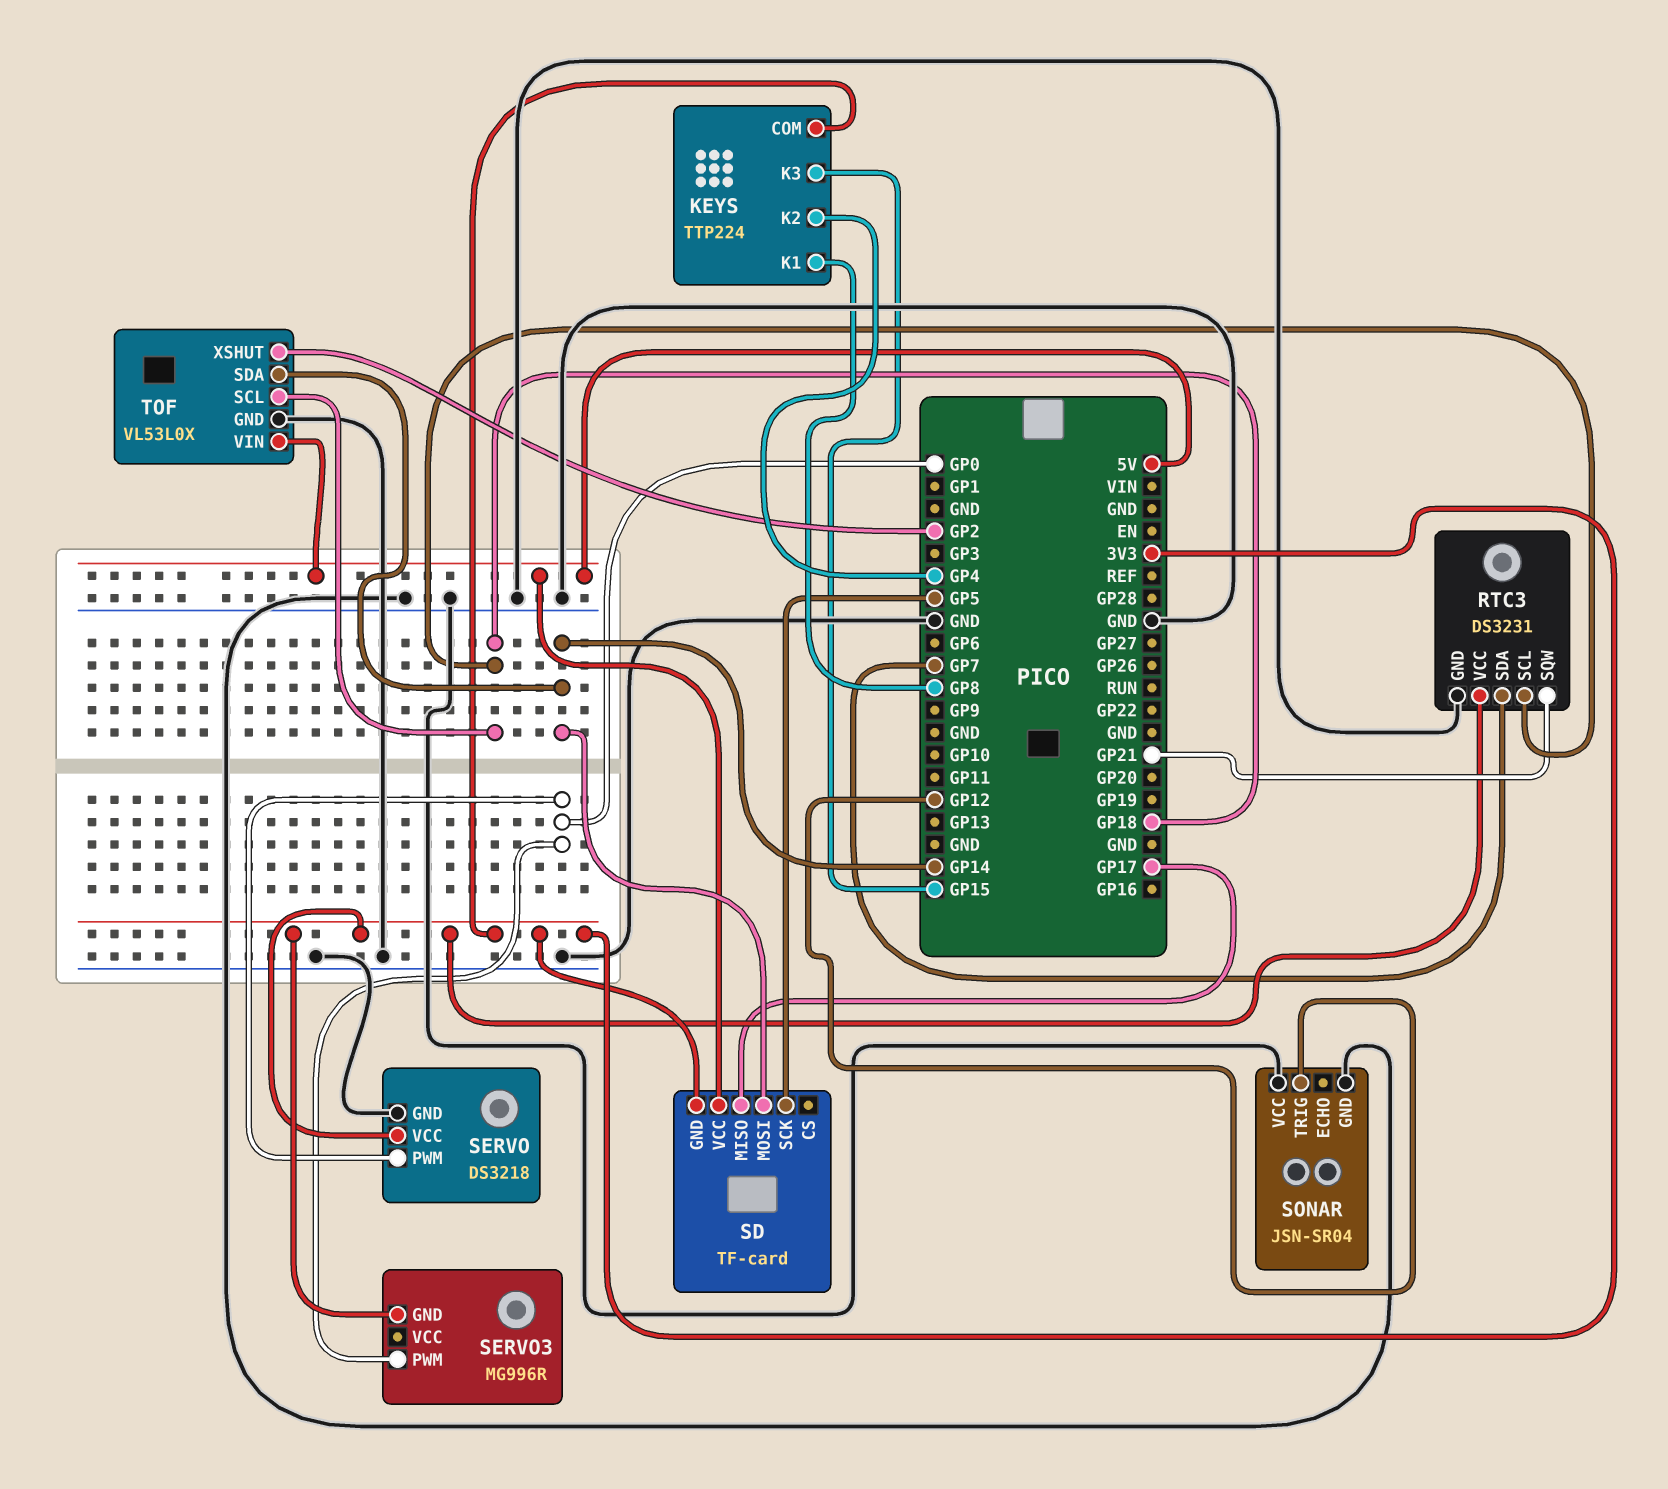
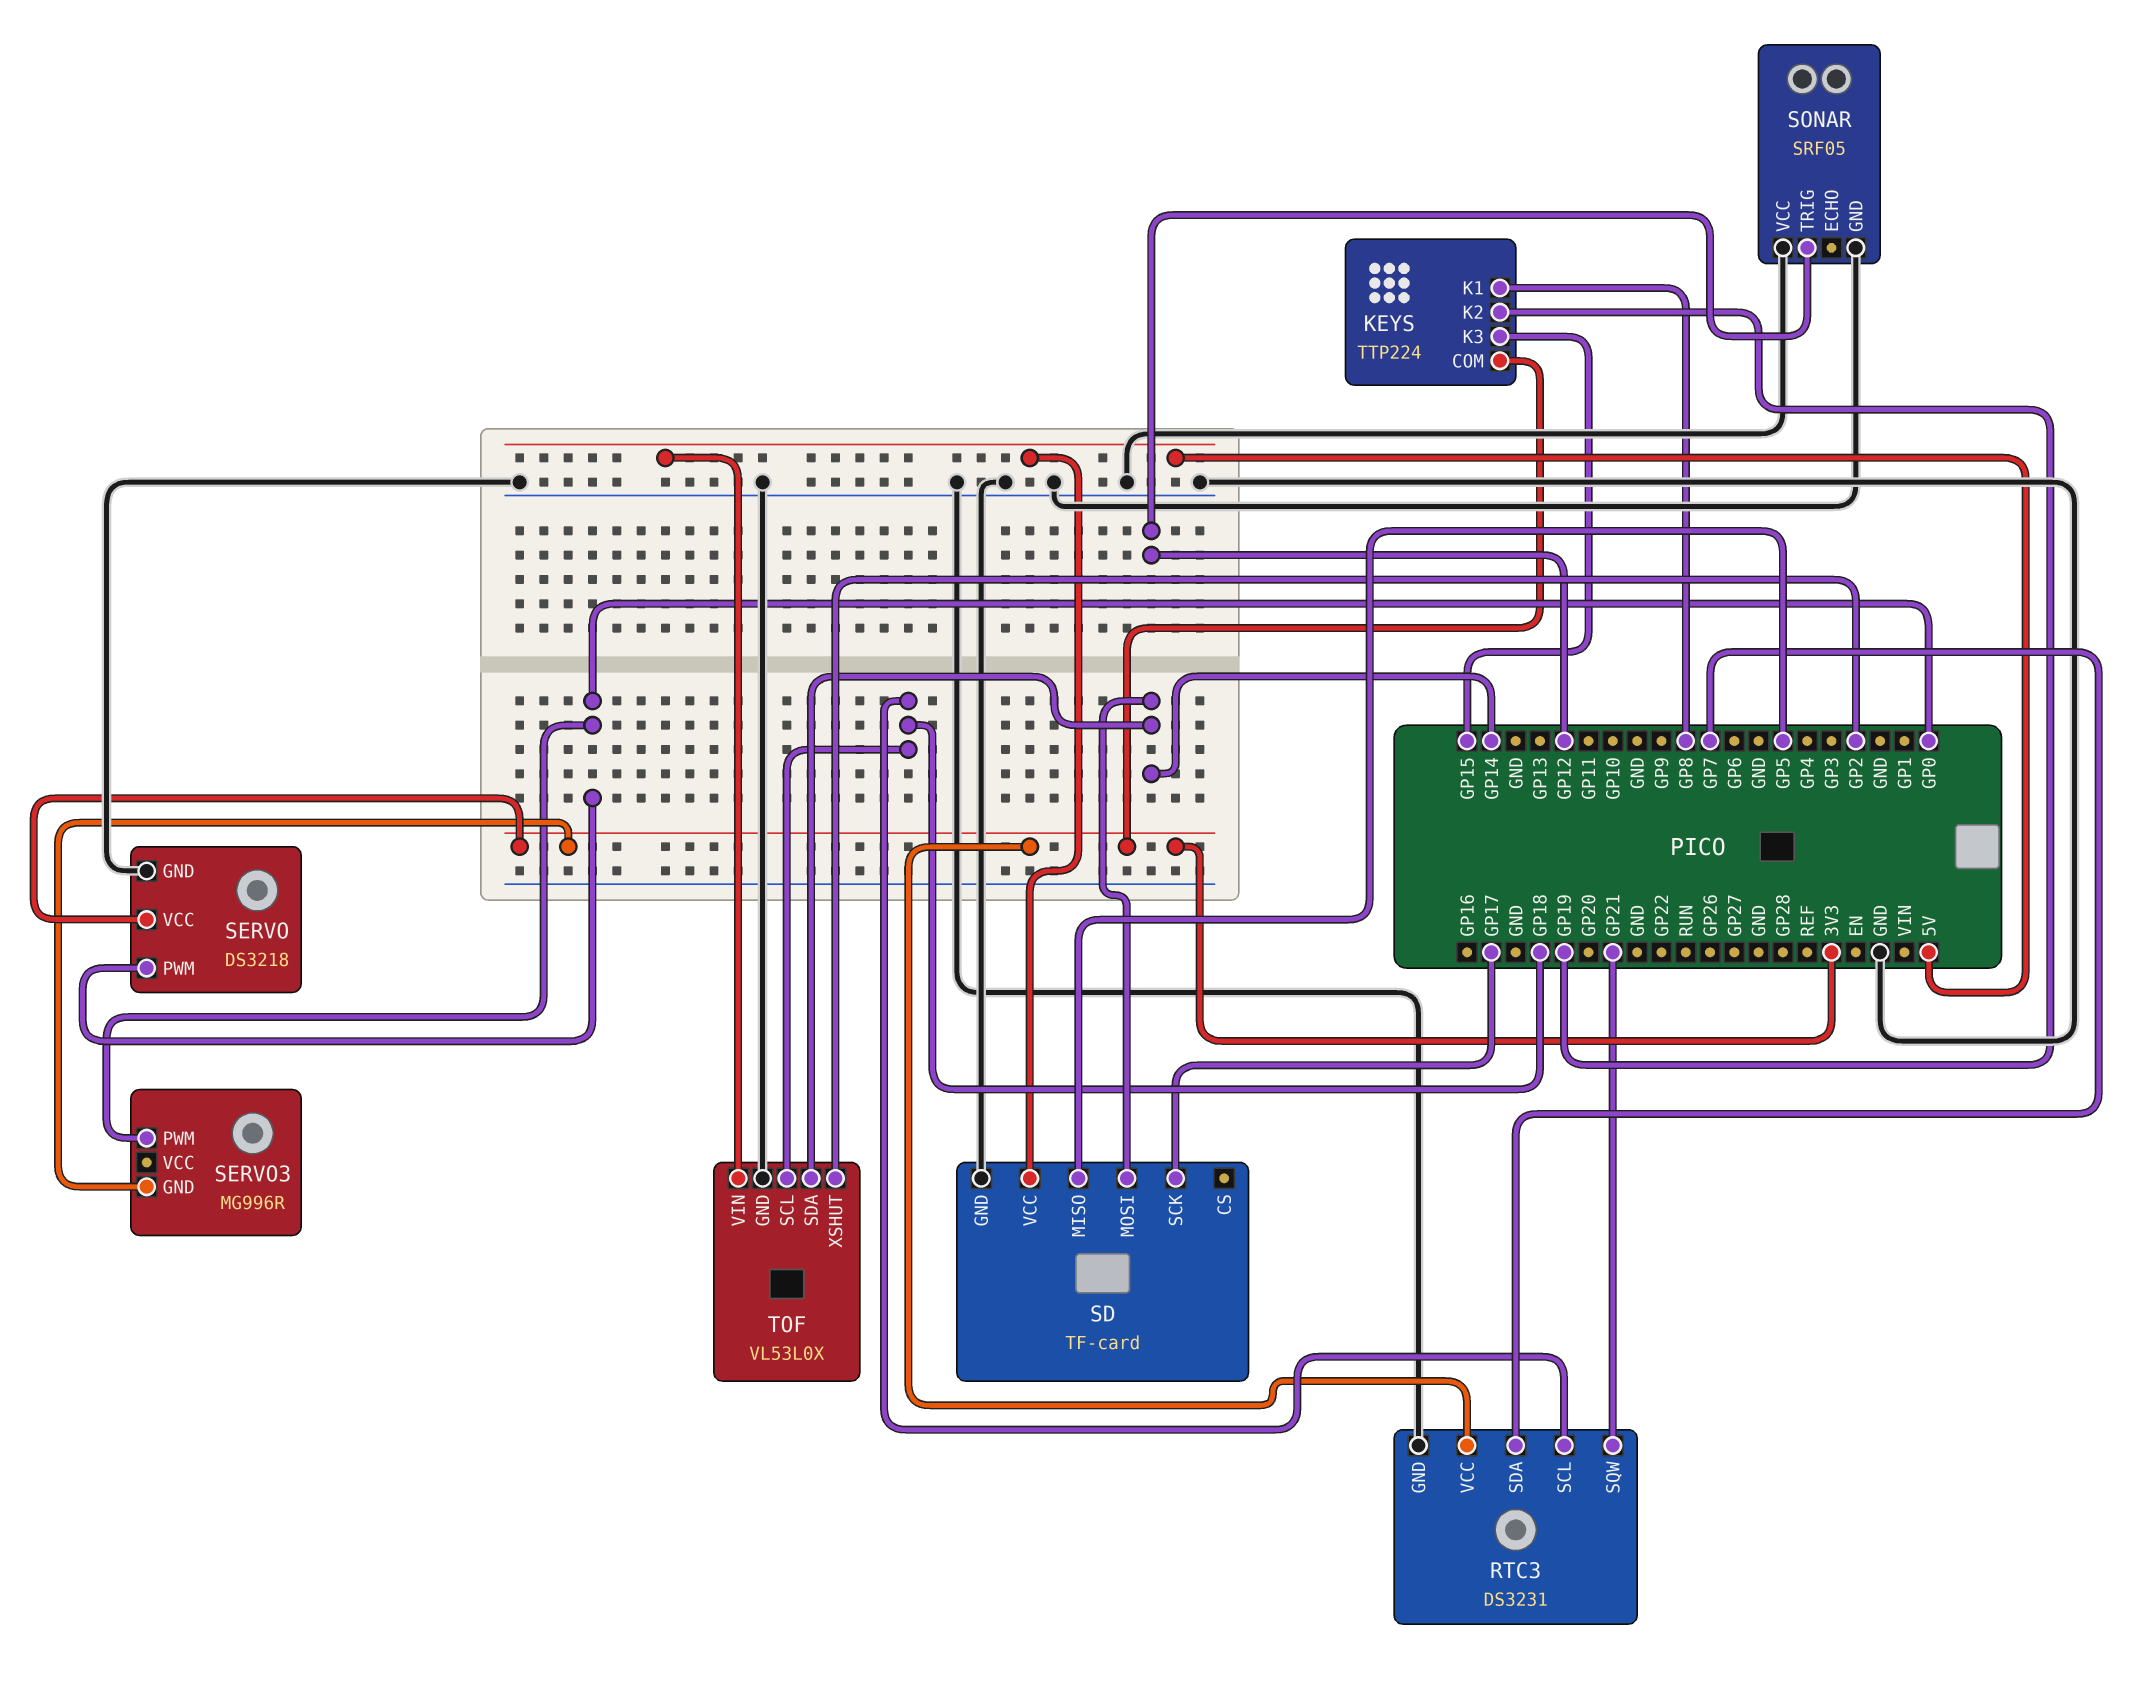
KEYS pin K2: GP4 -> GP19
SD pin GND: 3V3 -> GND
SD pin MISO: GP17 -> GP5
SD pin SCK: GP5 -> GP17
SONAR: JSN-SR04 -> SRF05

